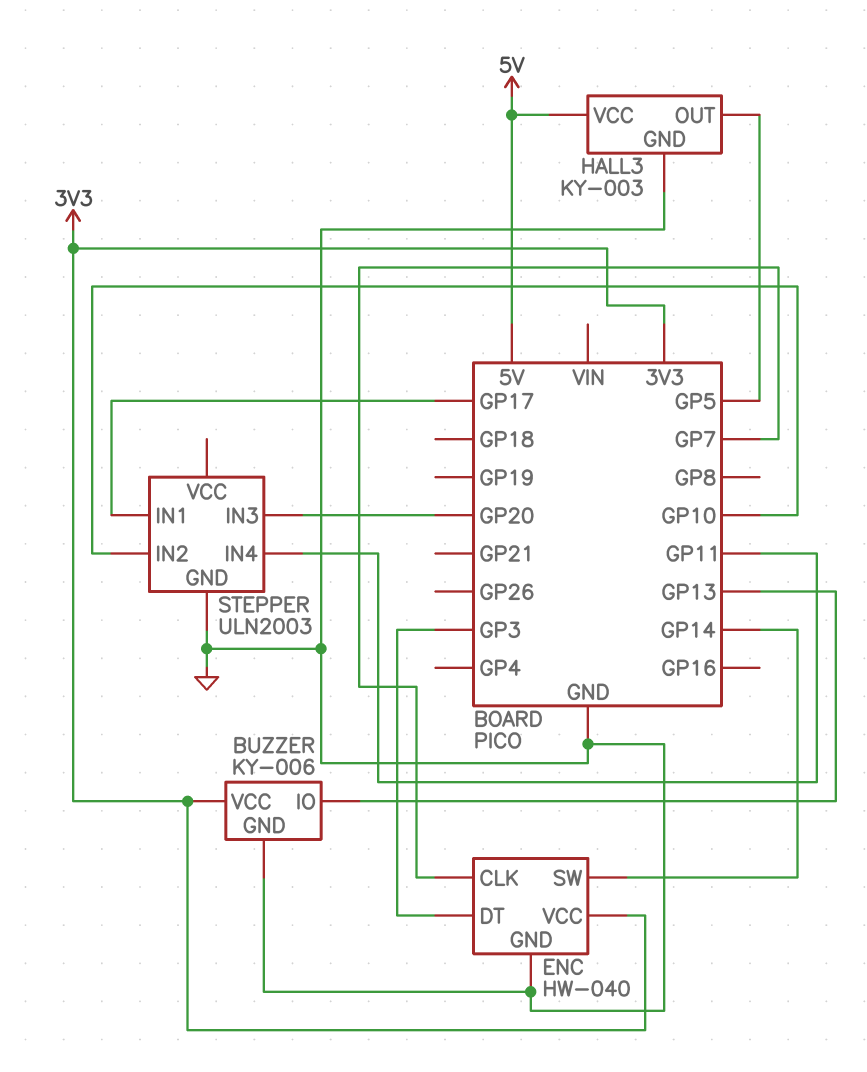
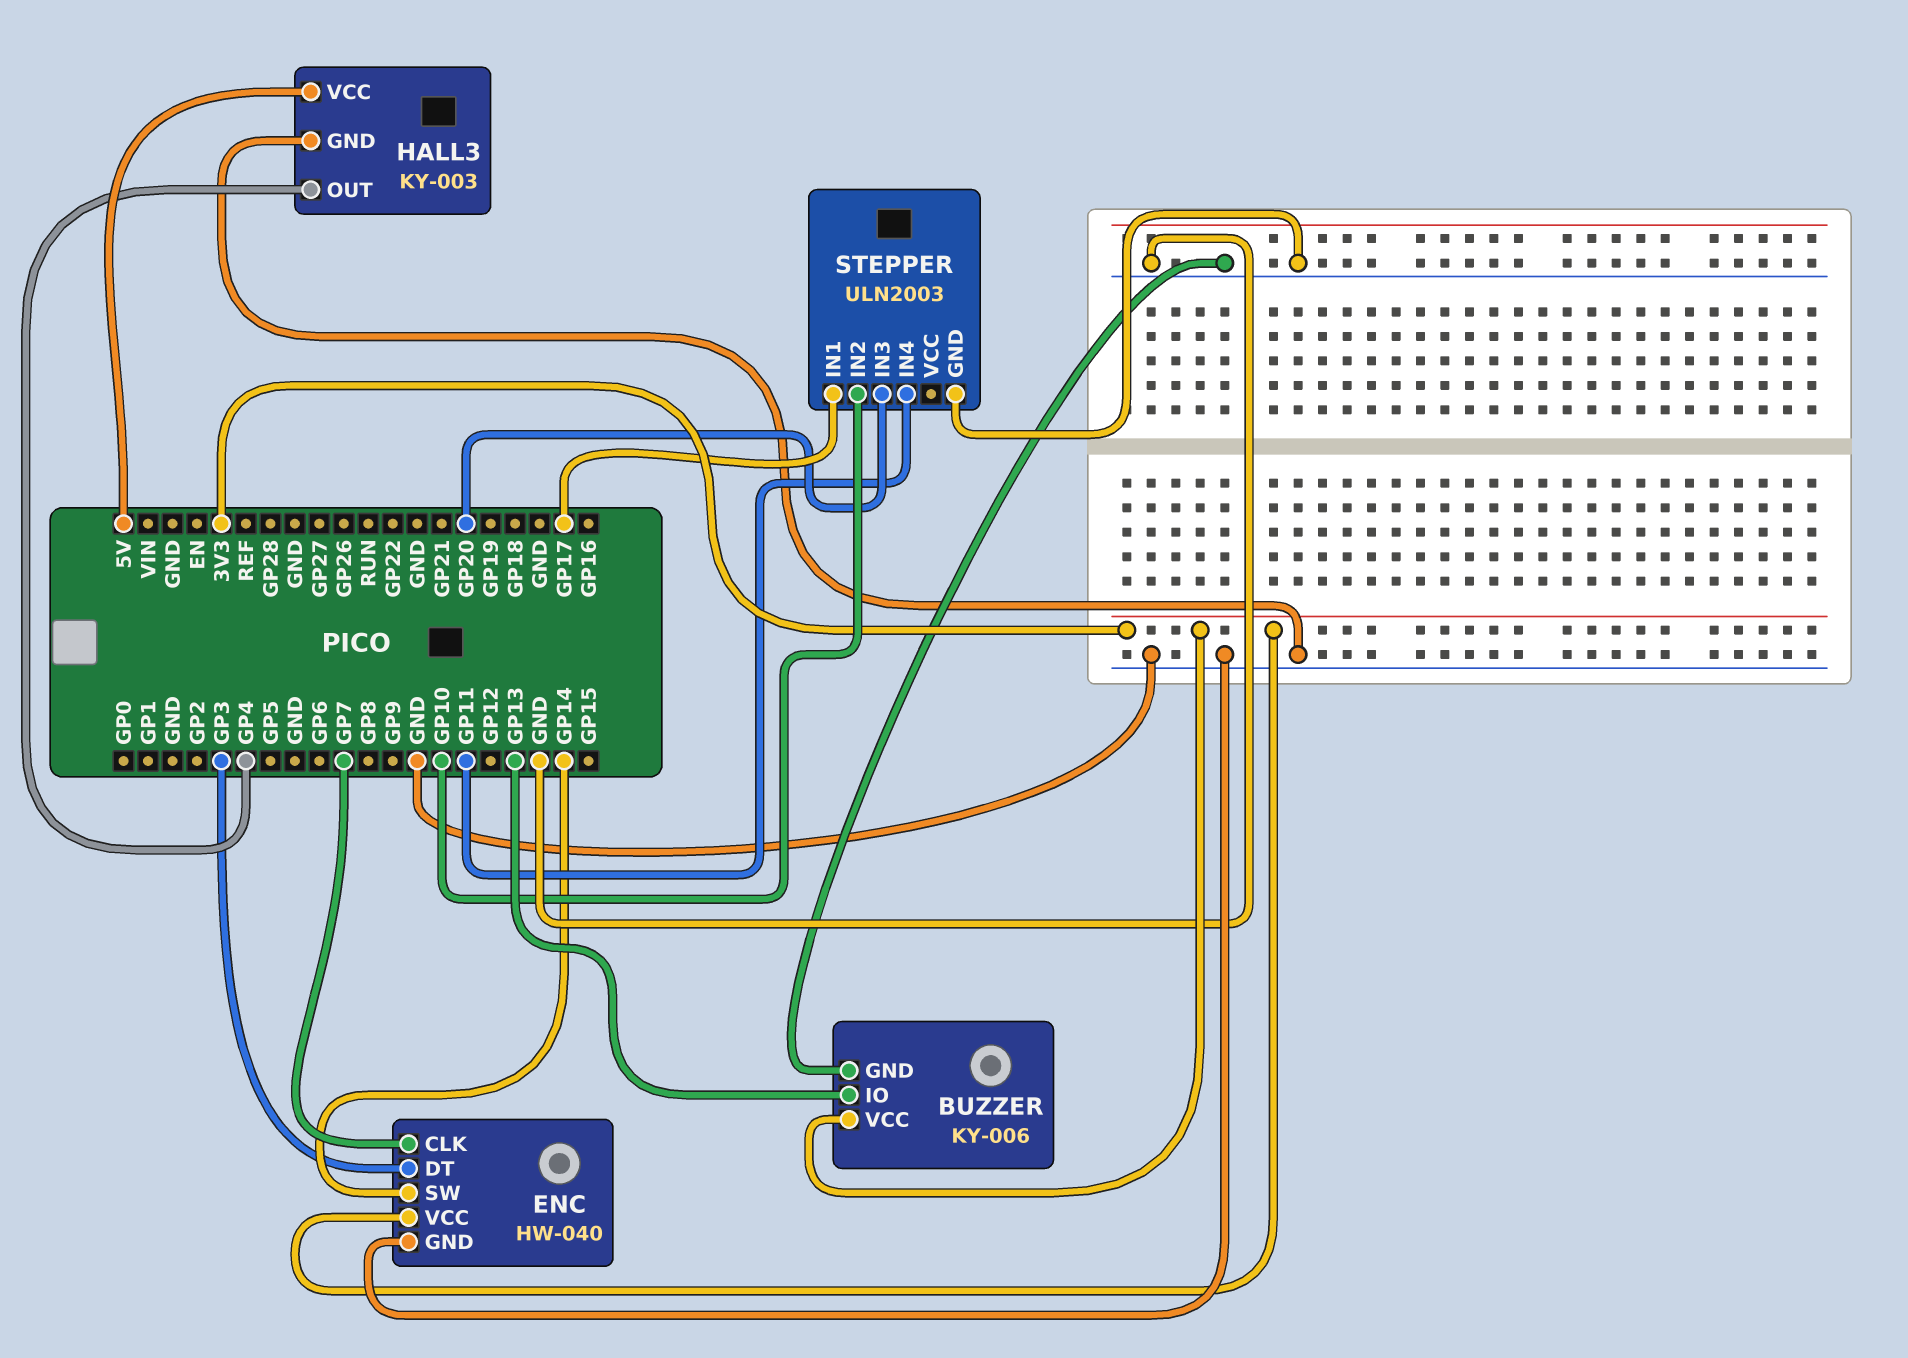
HALL3 pin OUT: GP5 -> GP4

